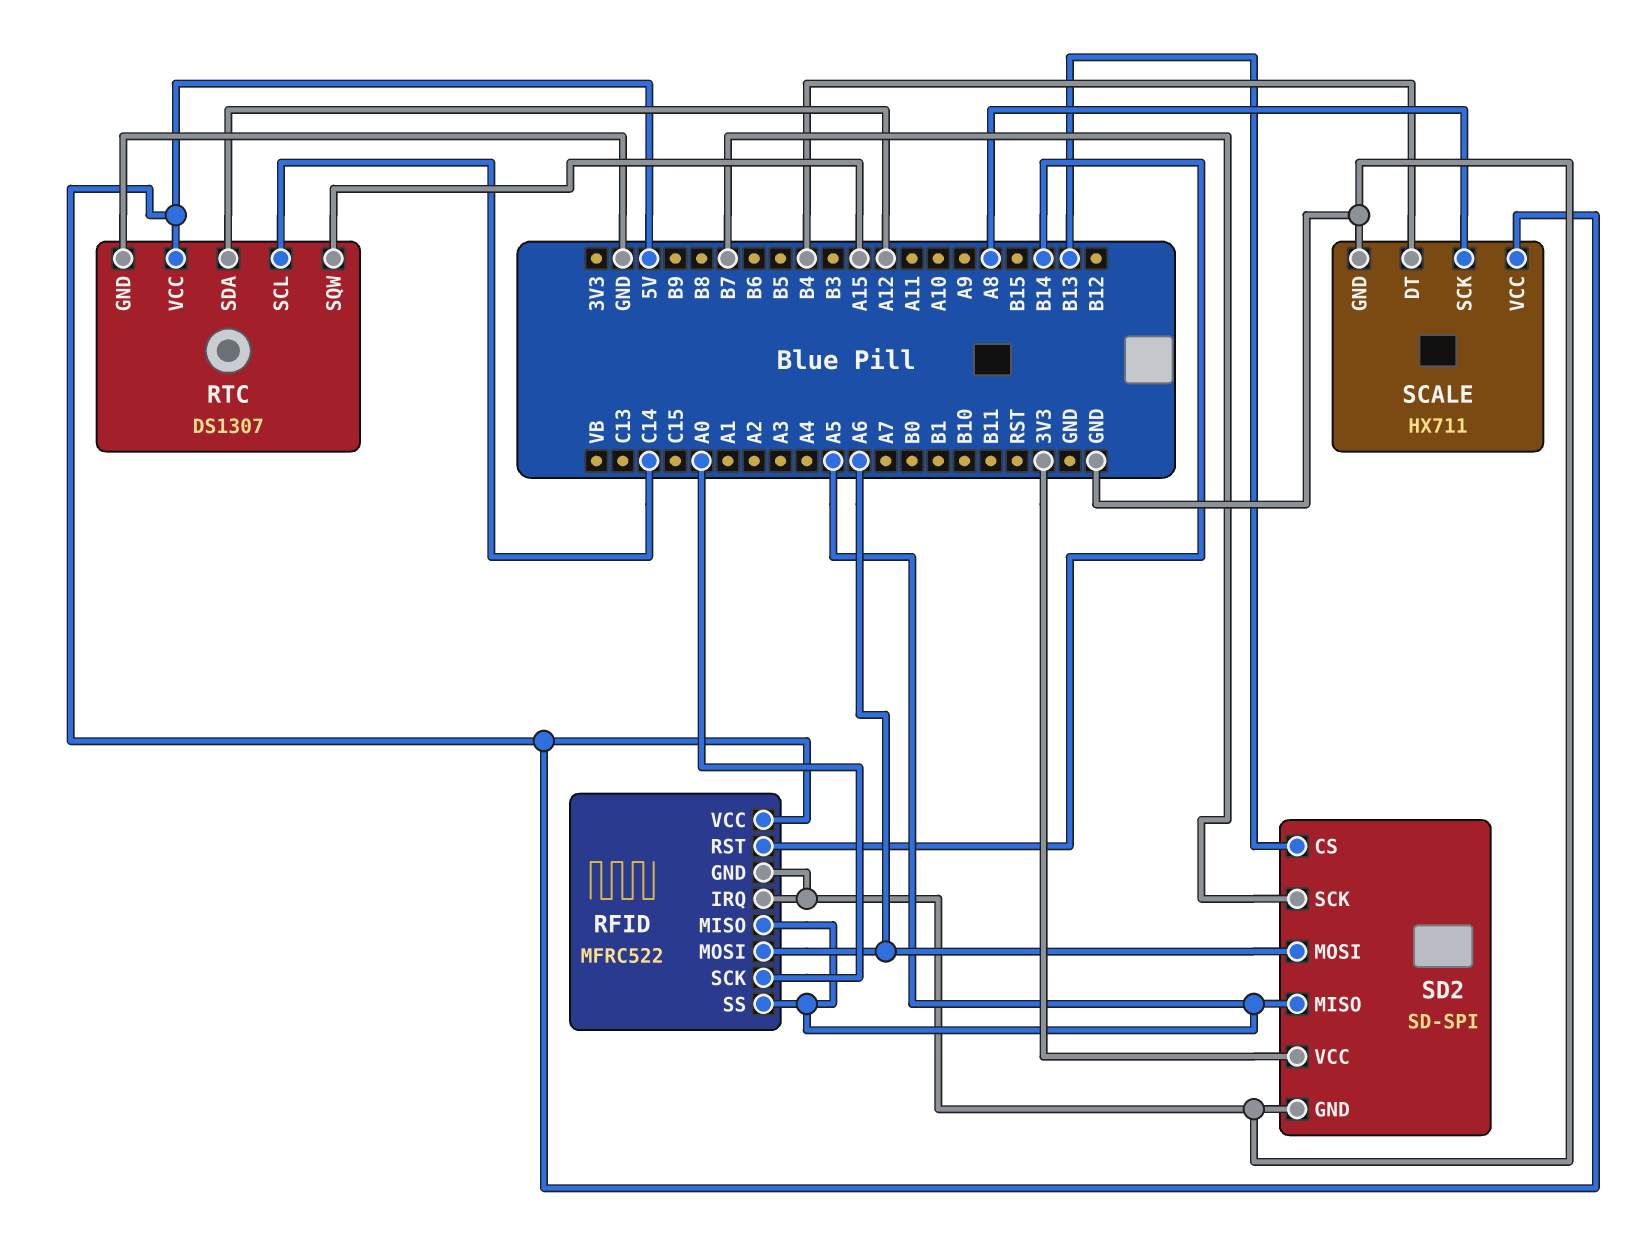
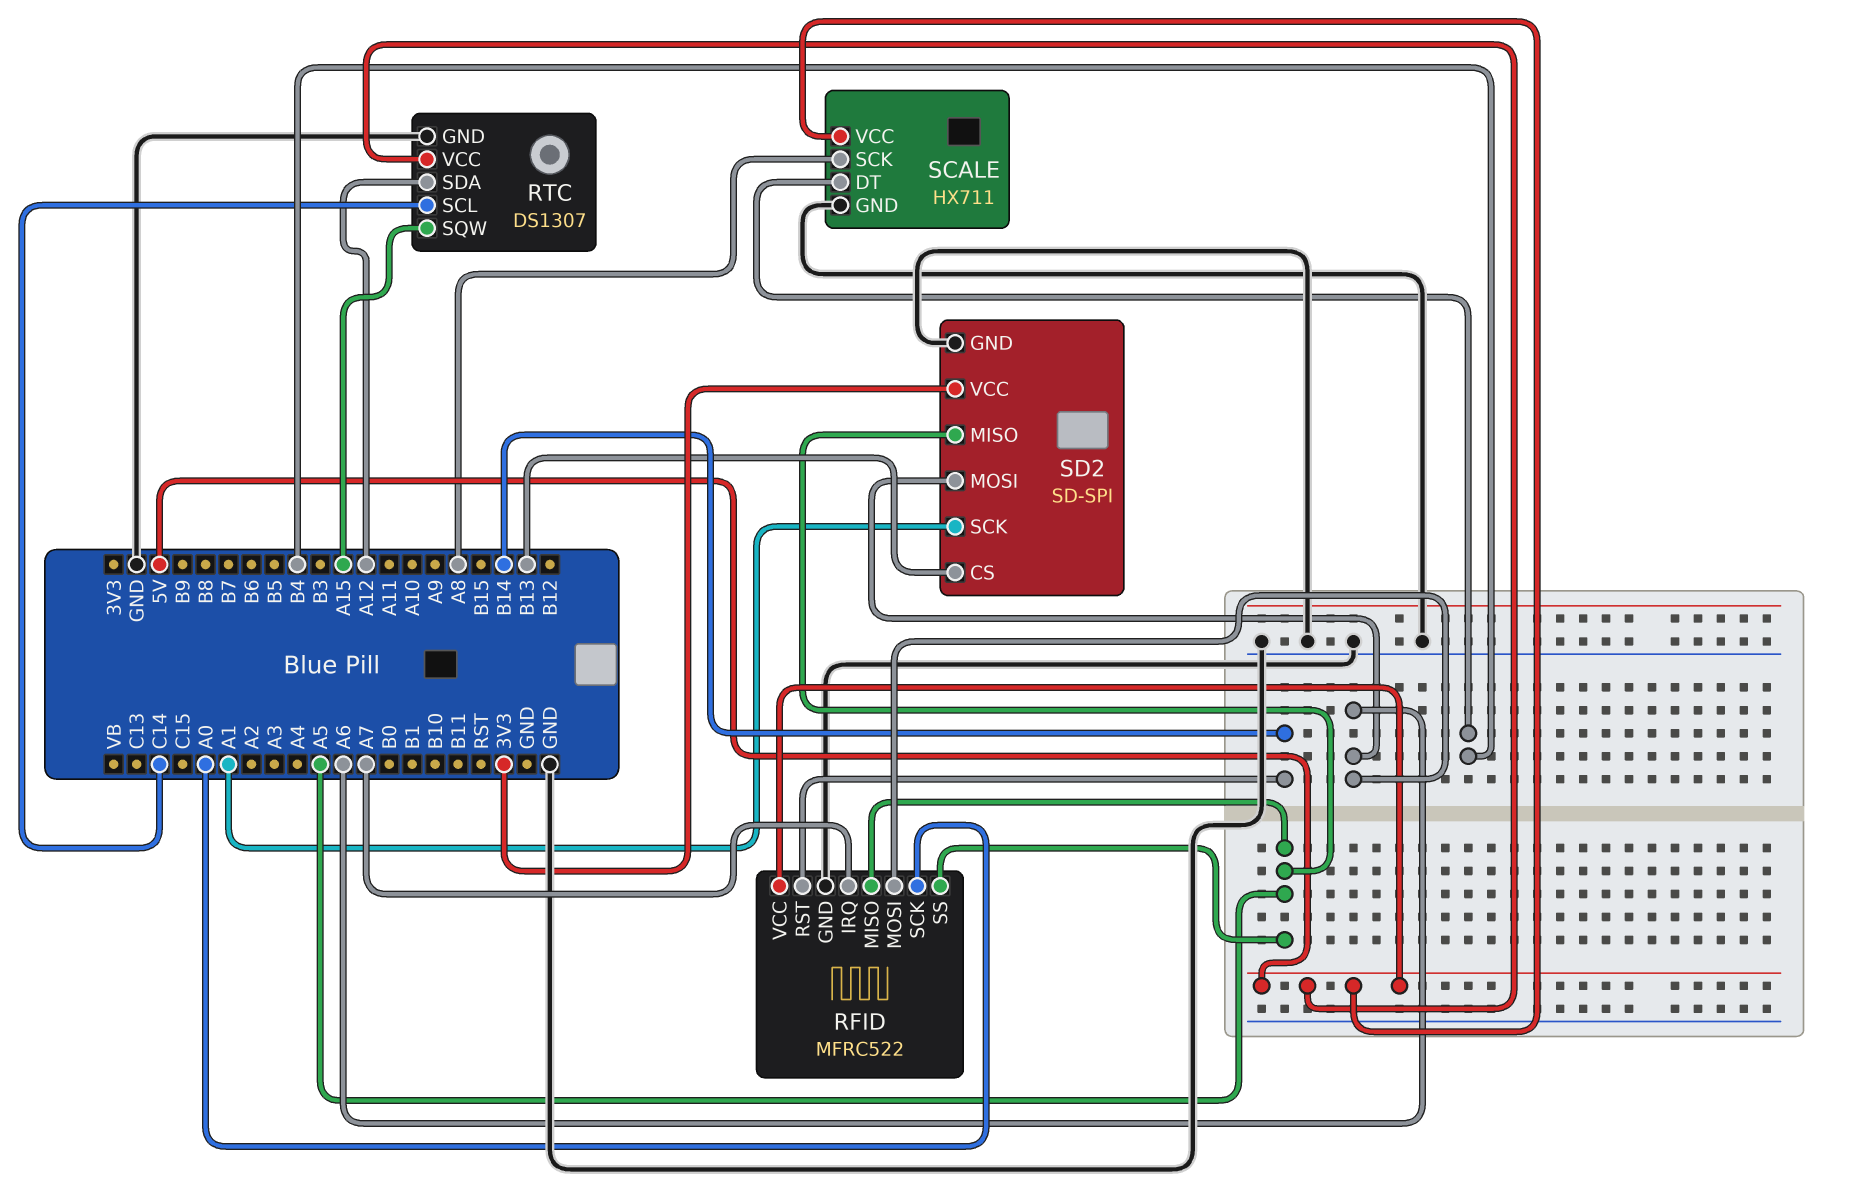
RFID pin IRQ: GND -> A7
SD2 pin SCK: B7 -> A1

